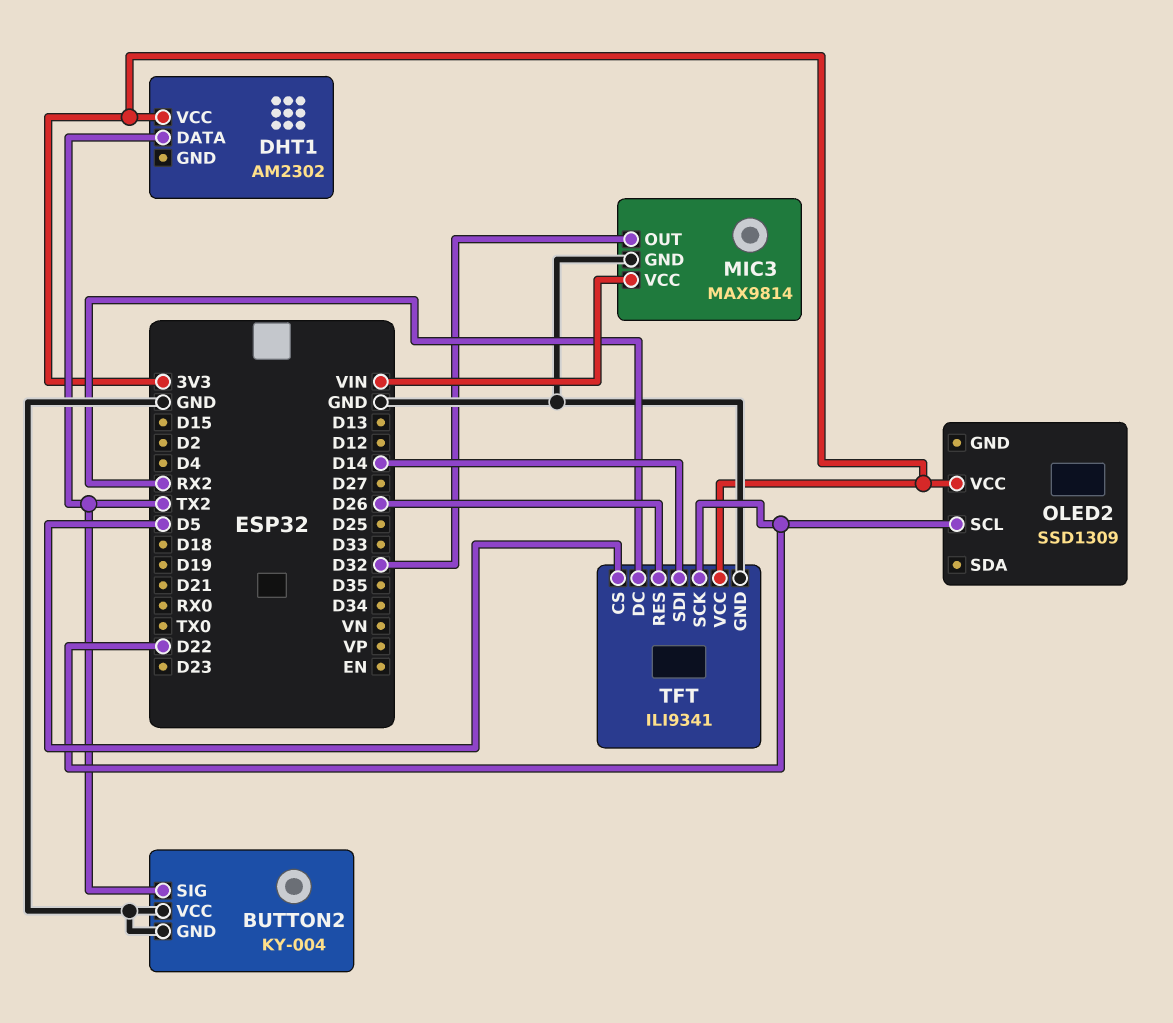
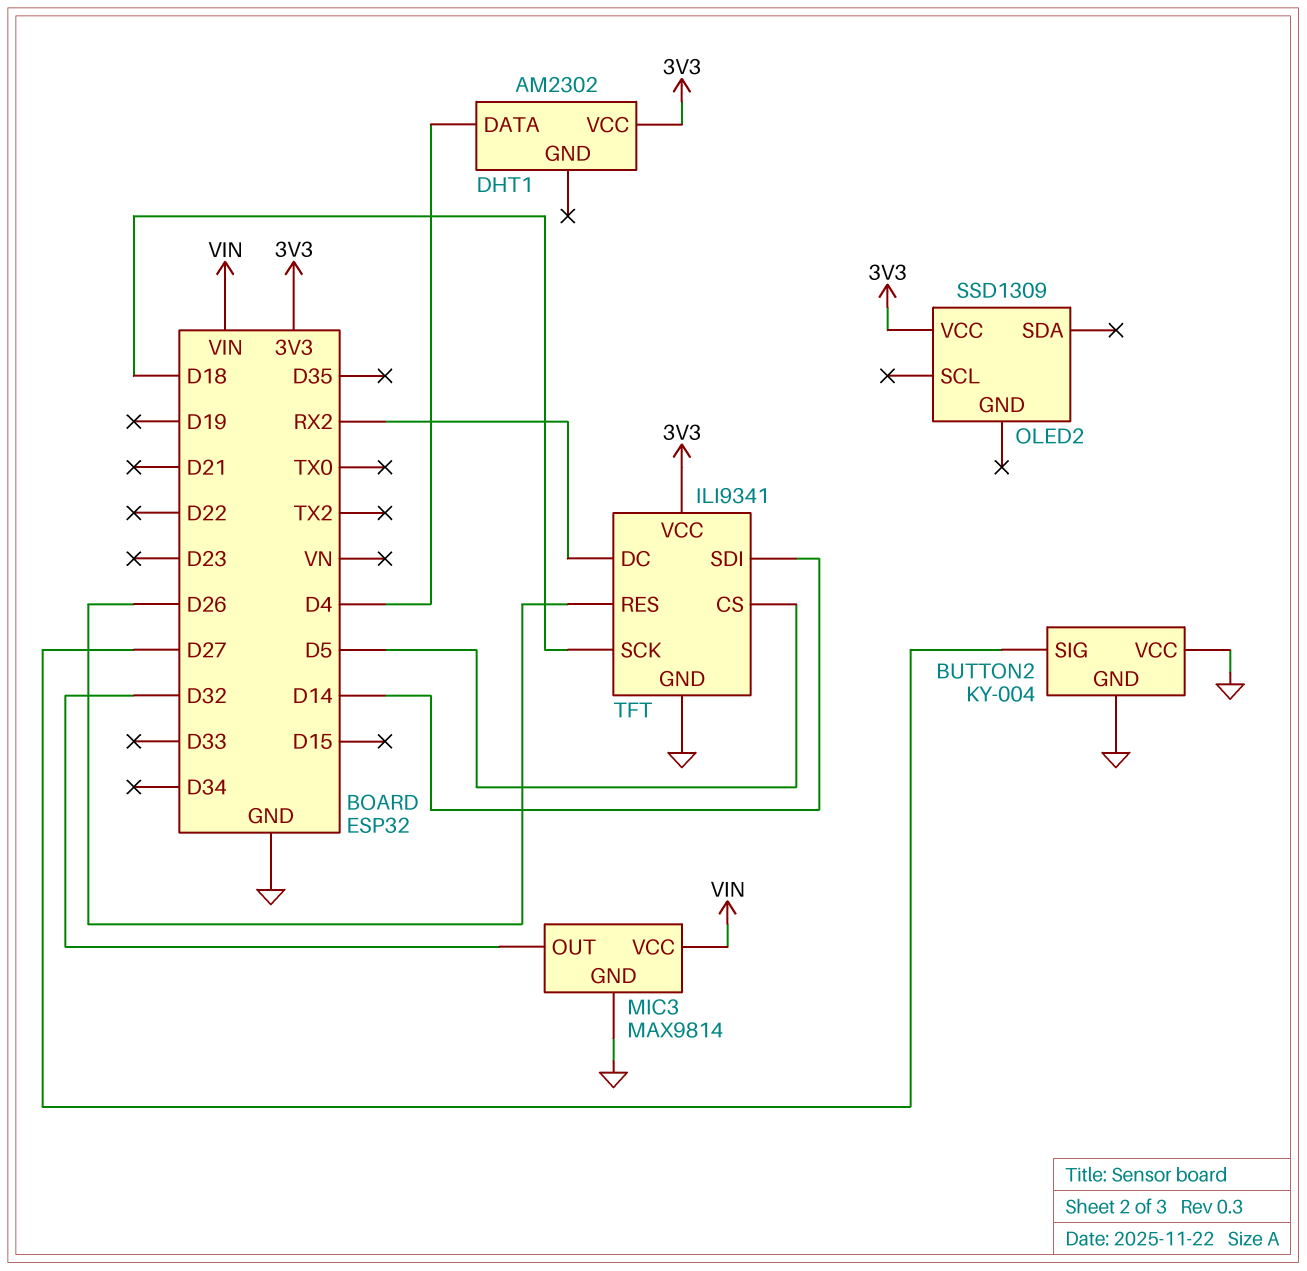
BUTTON2 pin SIG: TX2 -> D27
DHT1 pin DATA: TX2 -> D4
OLED2 pin SCL: D22 -> none
TFT pin SCK: D22 -> D18

